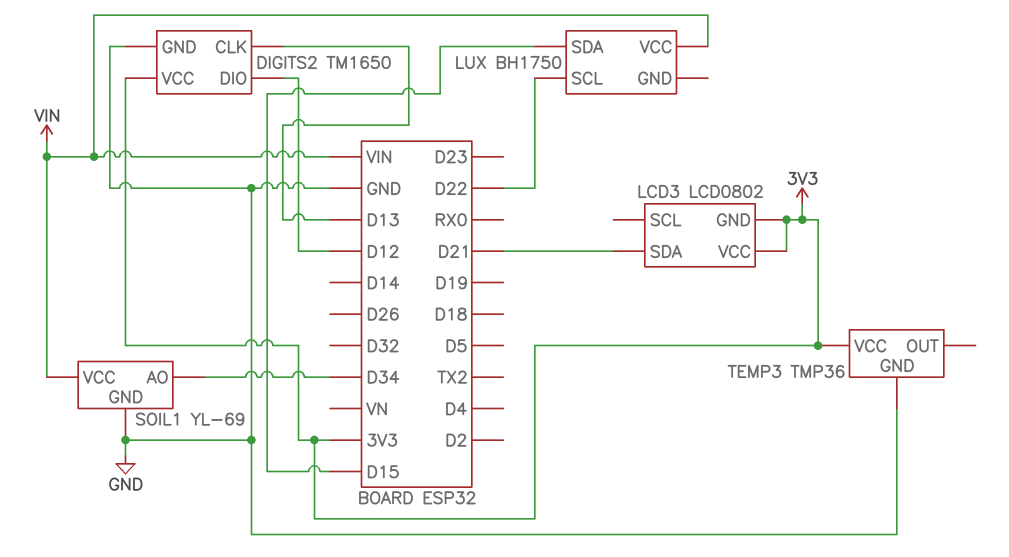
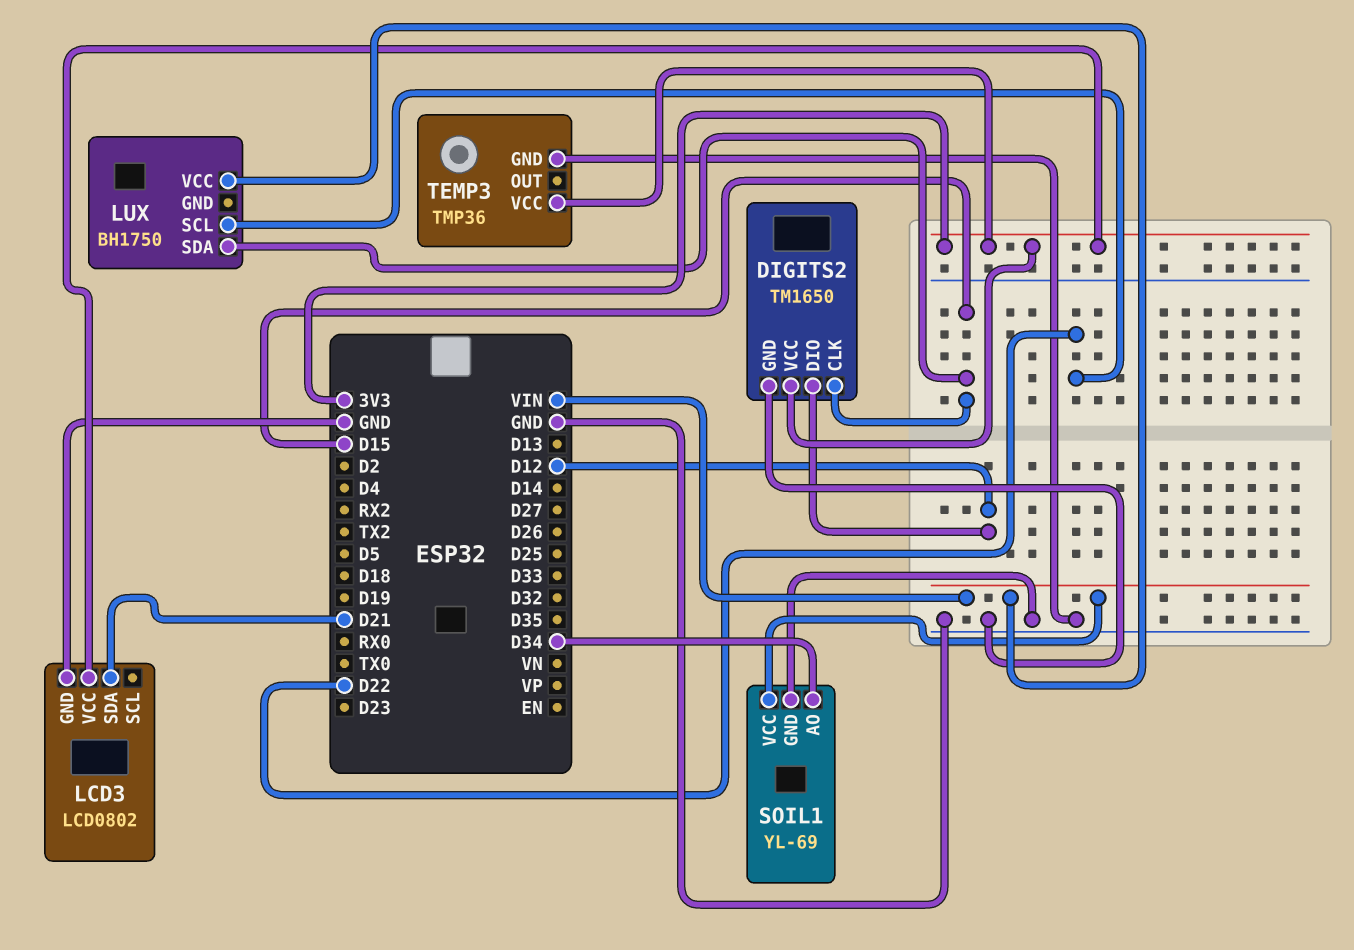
DIGITS2 pin CLK: D13 -> D15
LCD3 pin GND: 3V3 -> GND

